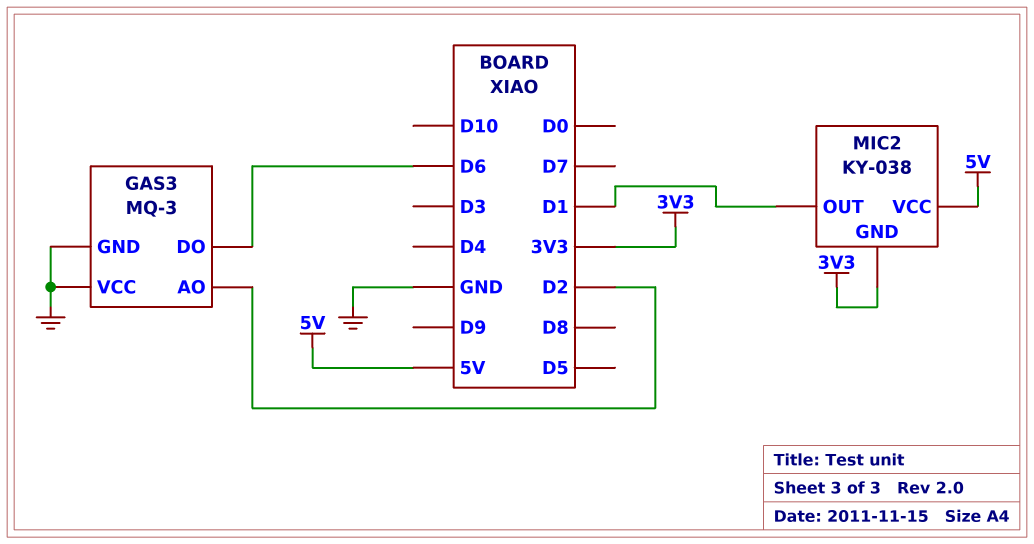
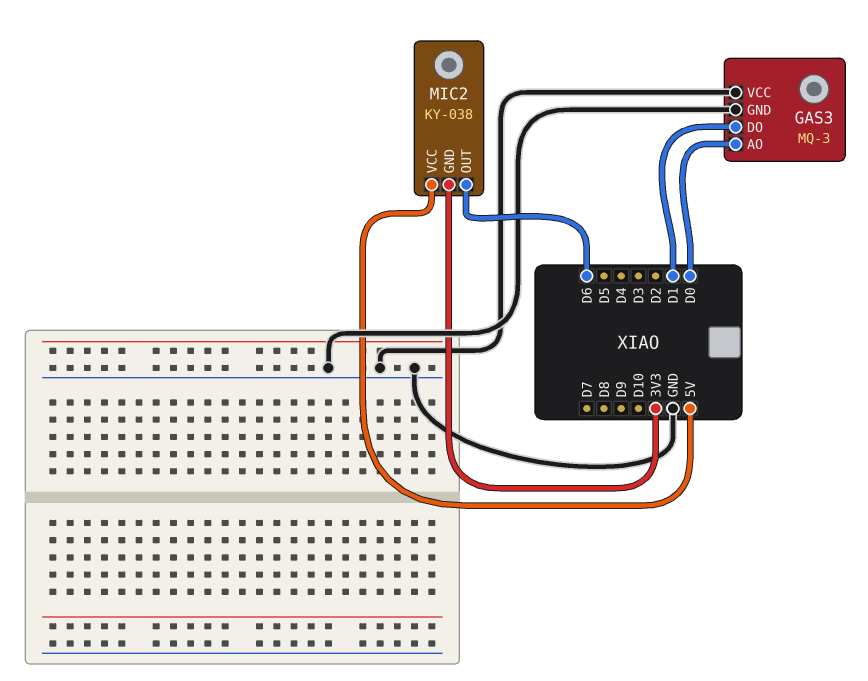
GAS3 pin AO: D2 -> D0
GAS3 pin DO: D6 -> D1
MIC2 pin OUT: D1 -> D6

